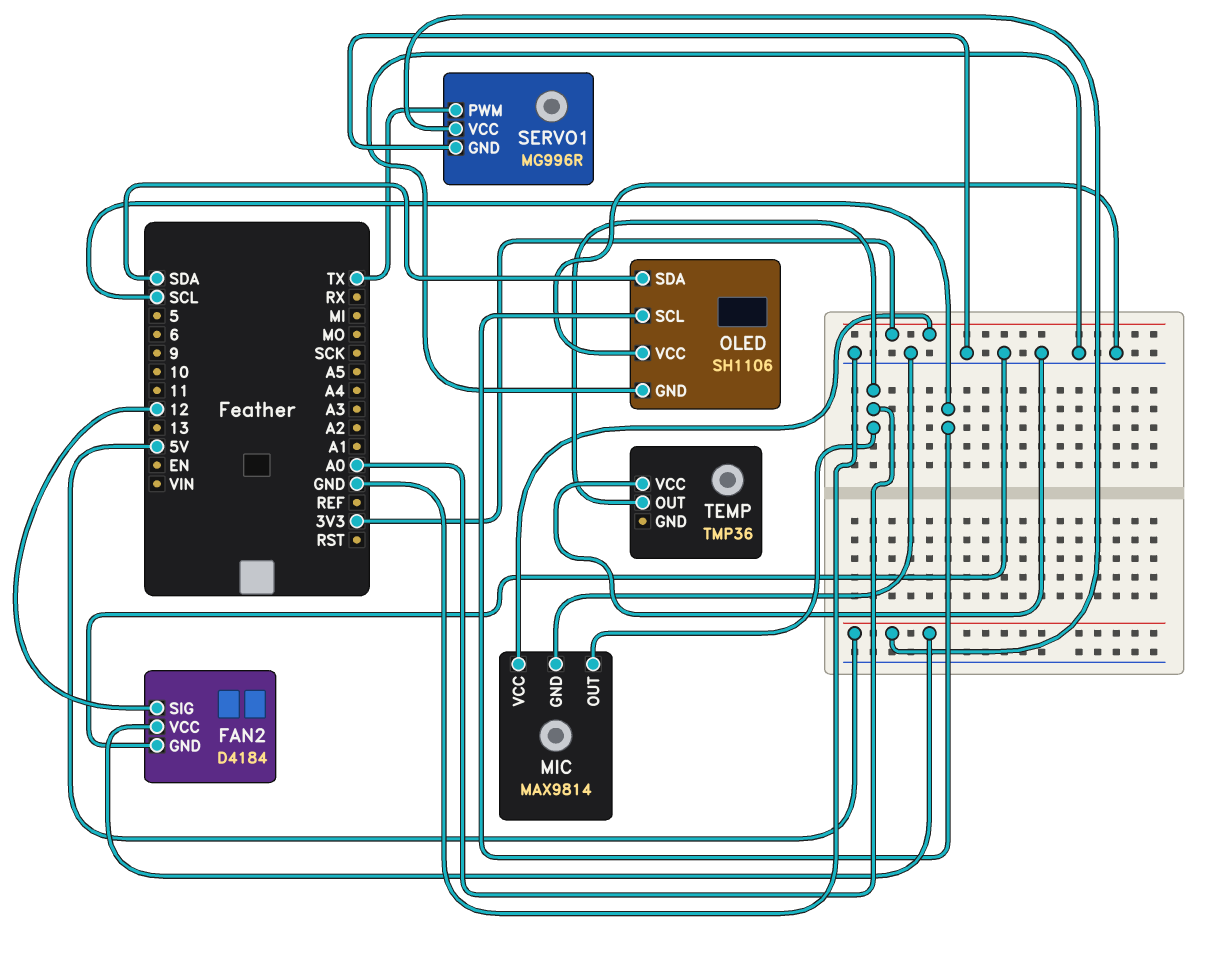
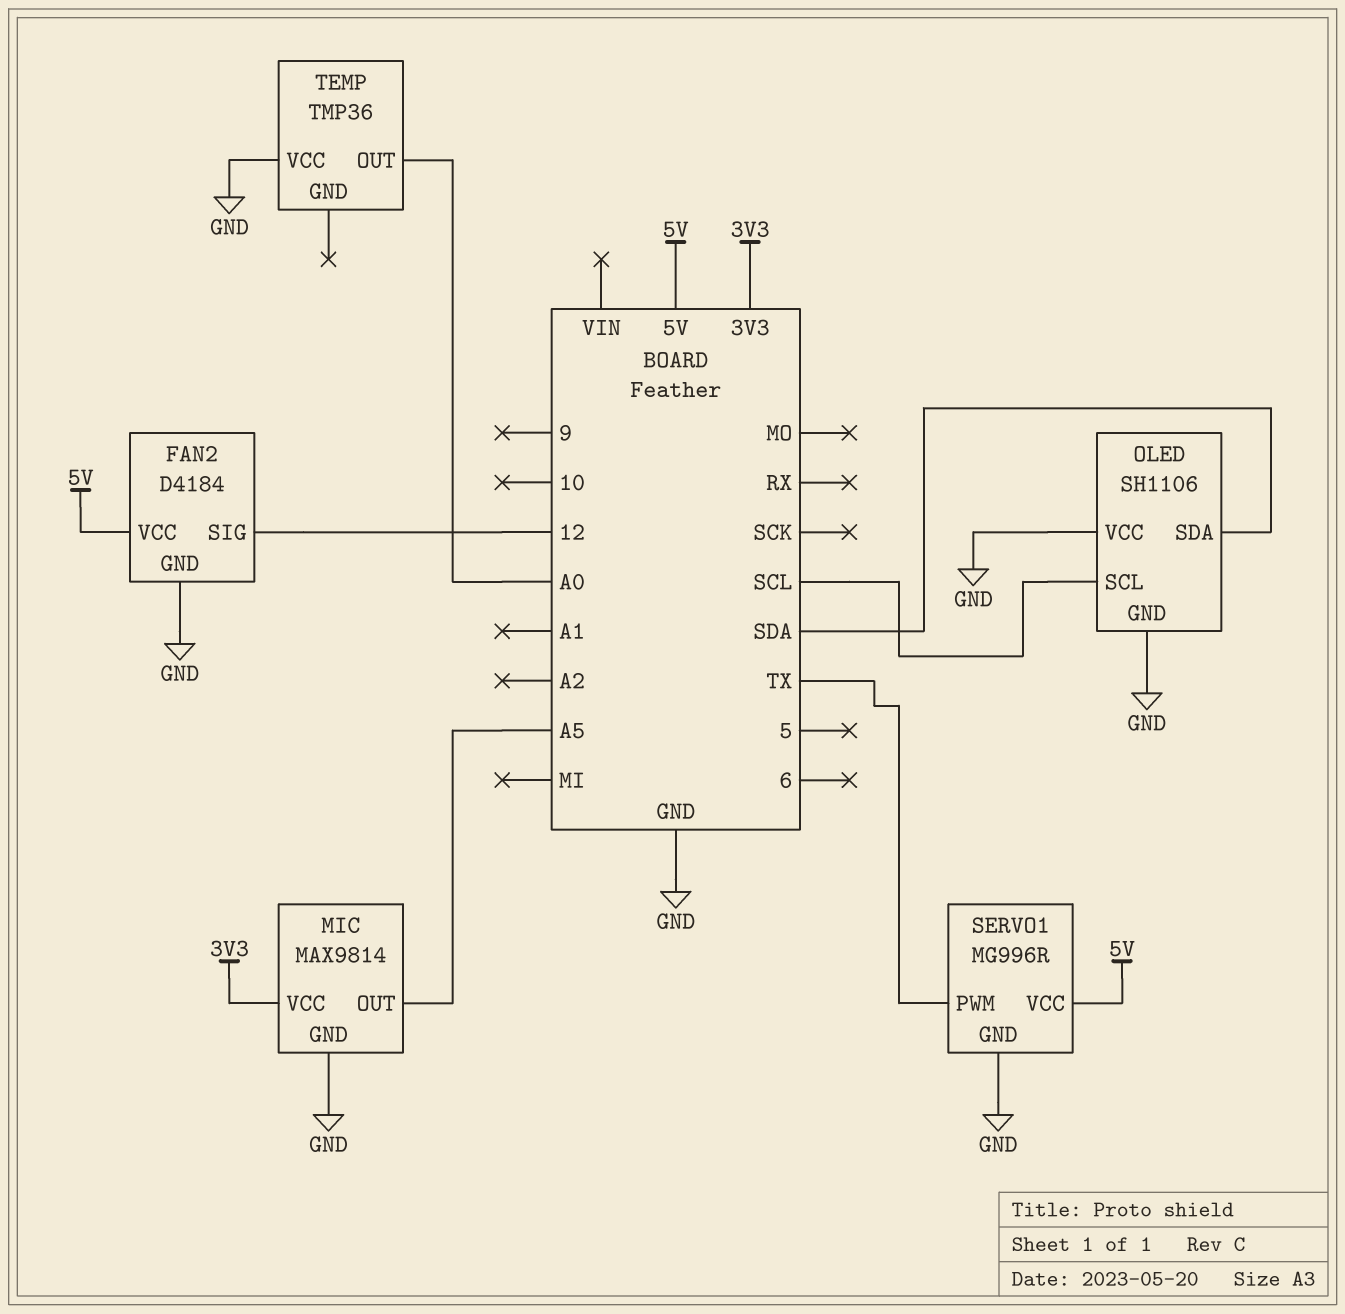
MIC pin OUT: A0 -> A5

